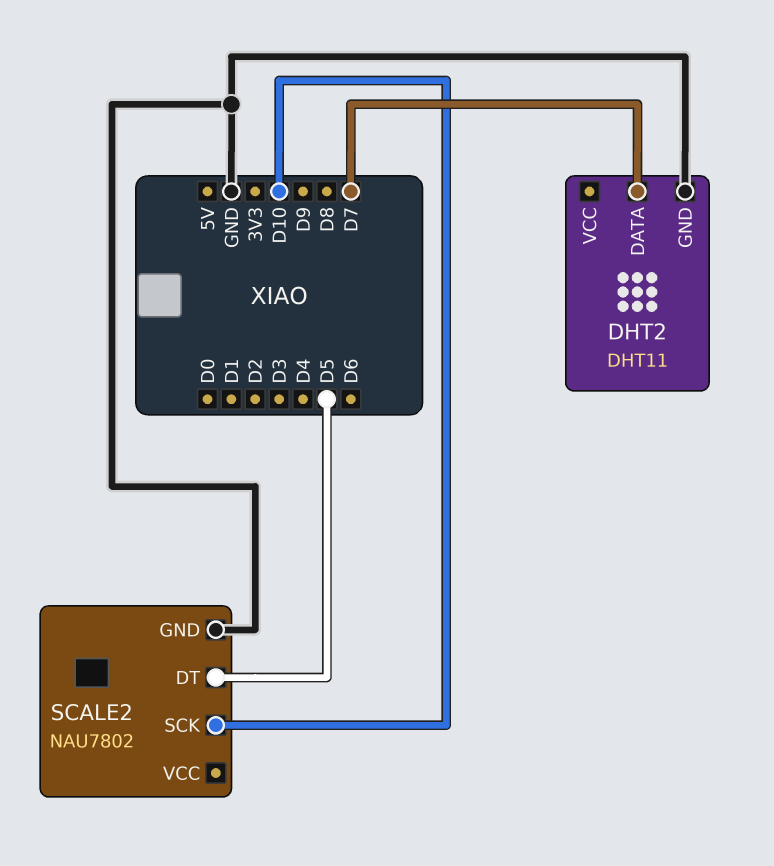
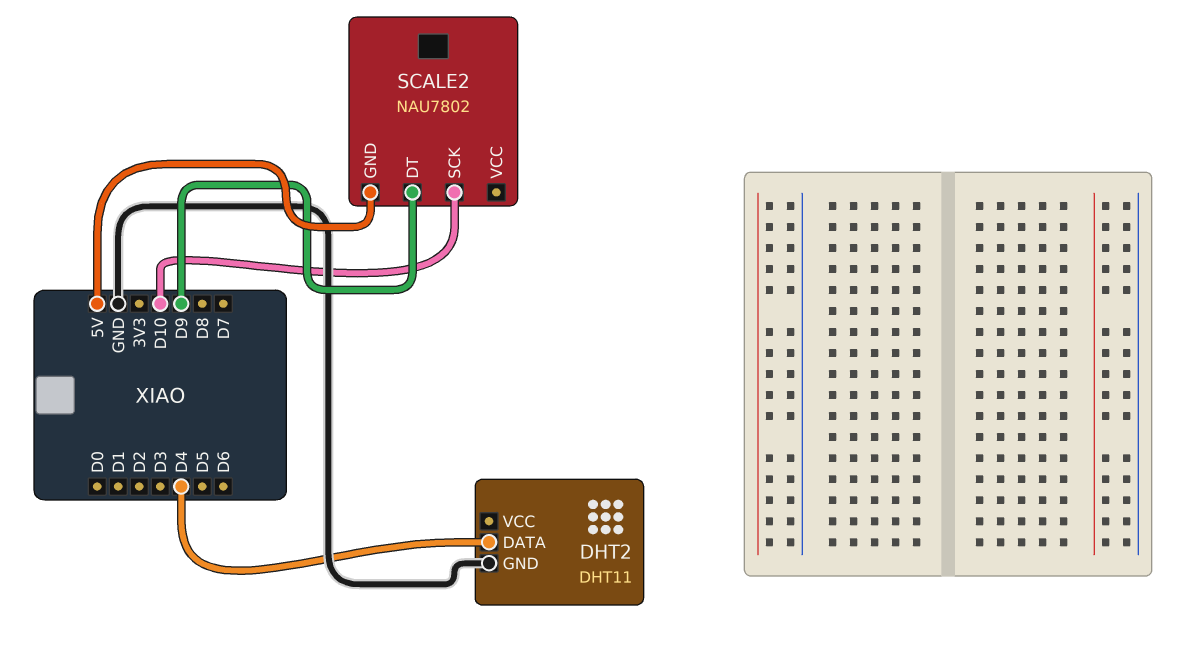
DHT2 pin DATA: D7 -> D4
SCALE2 pin DT: D5 -> D9
SCALE2 pin GND: GND -> 5V

